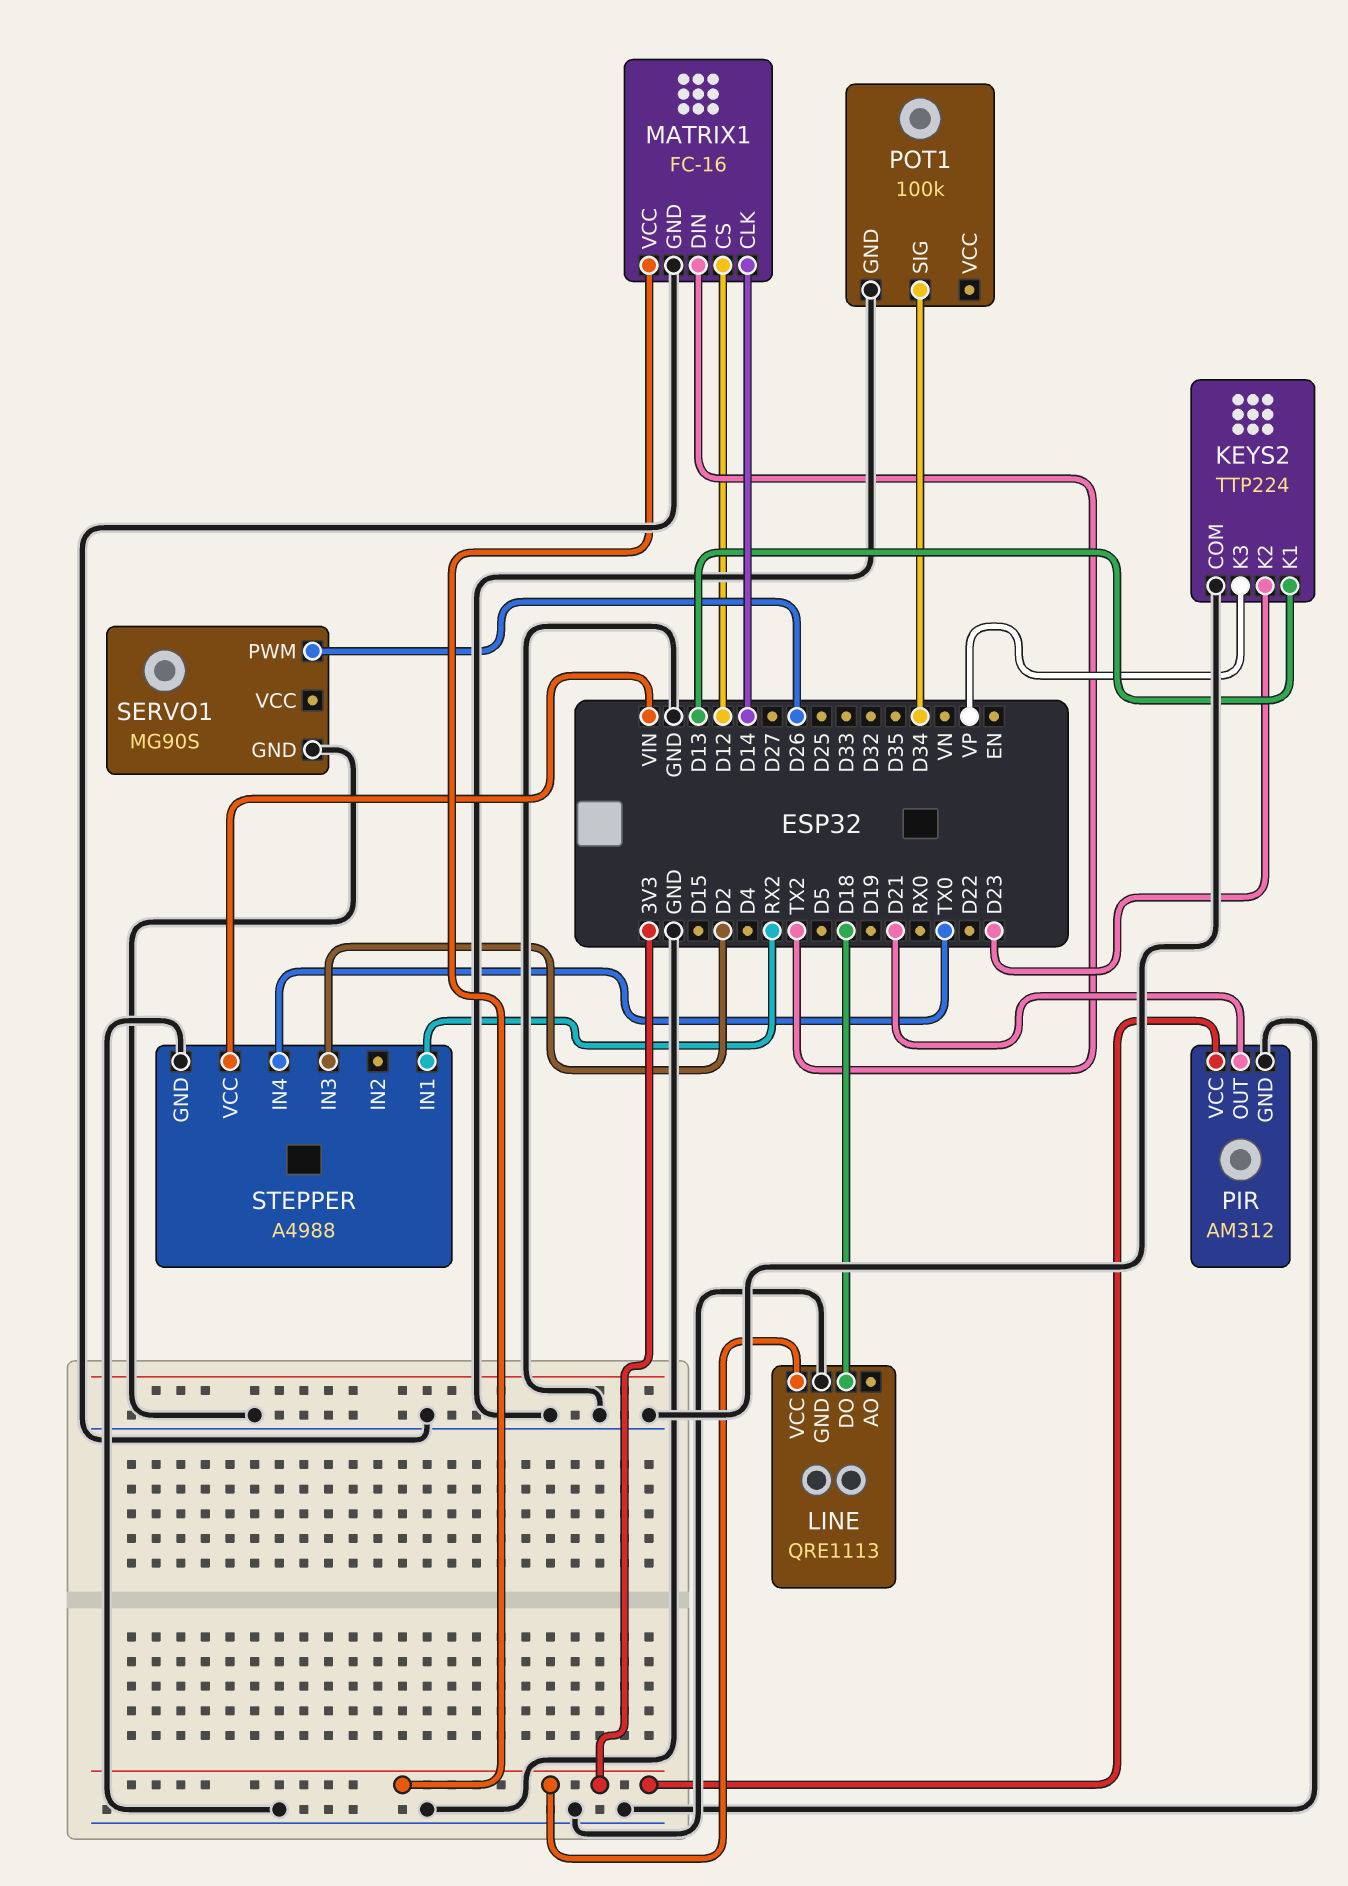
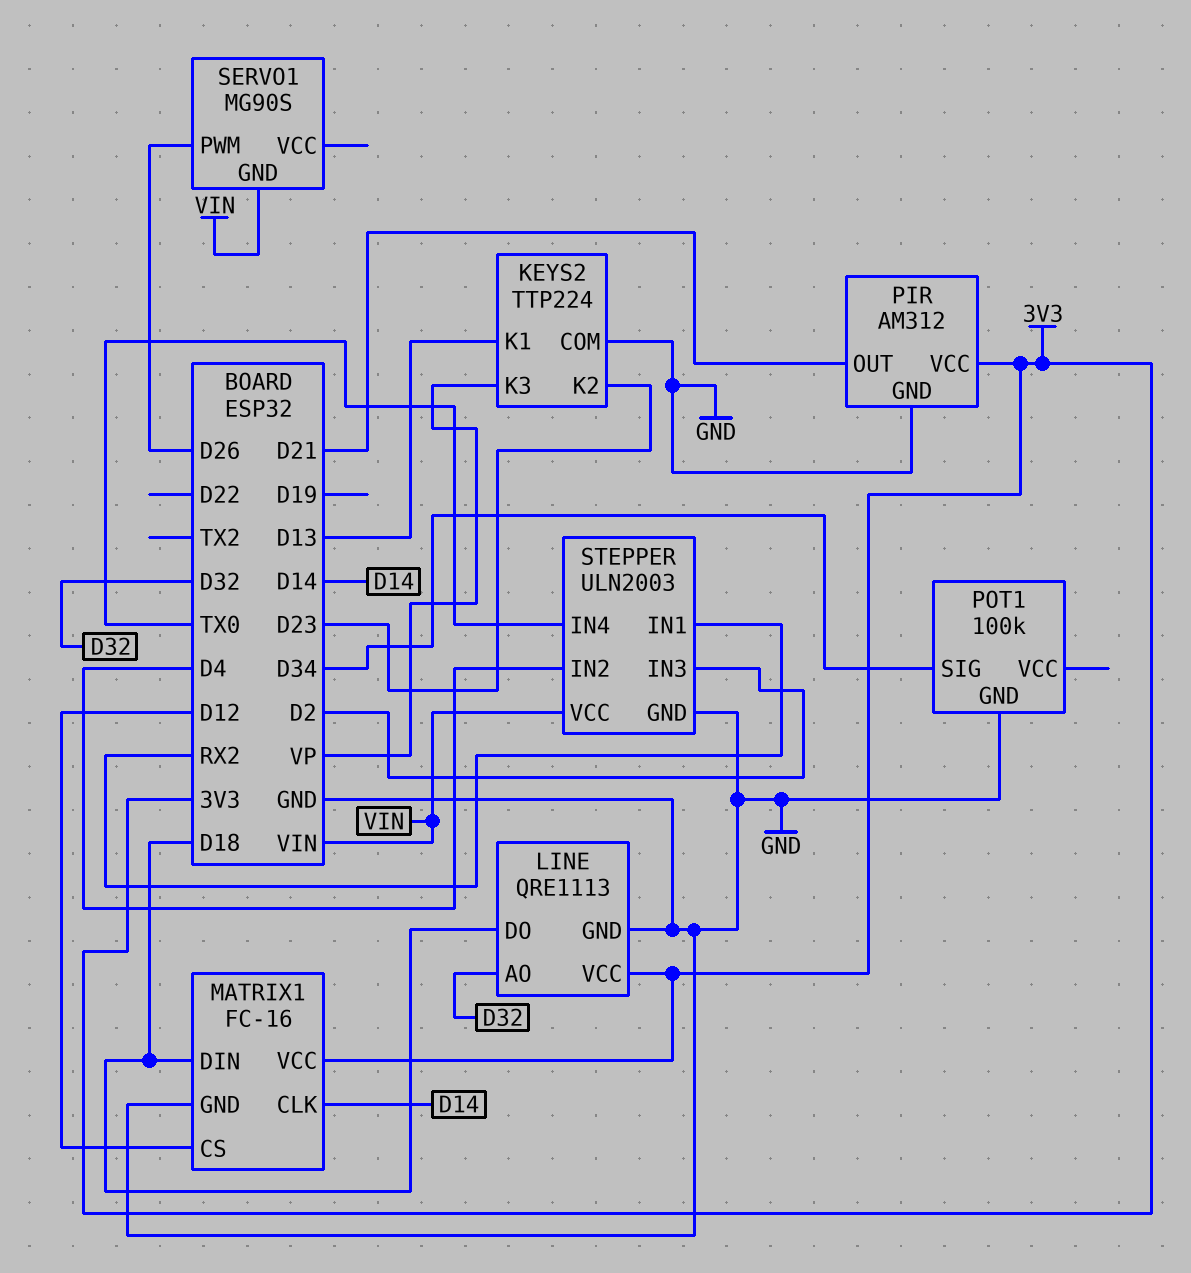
LINE pin AO: none -> D32
MATRIX1 pin DIN: TX2 -> D18
SERVO1 pin GND: GND -> VIN
STEPPER: A4988 -> ULN2003
STEPPER pin IN2: none -> D4

